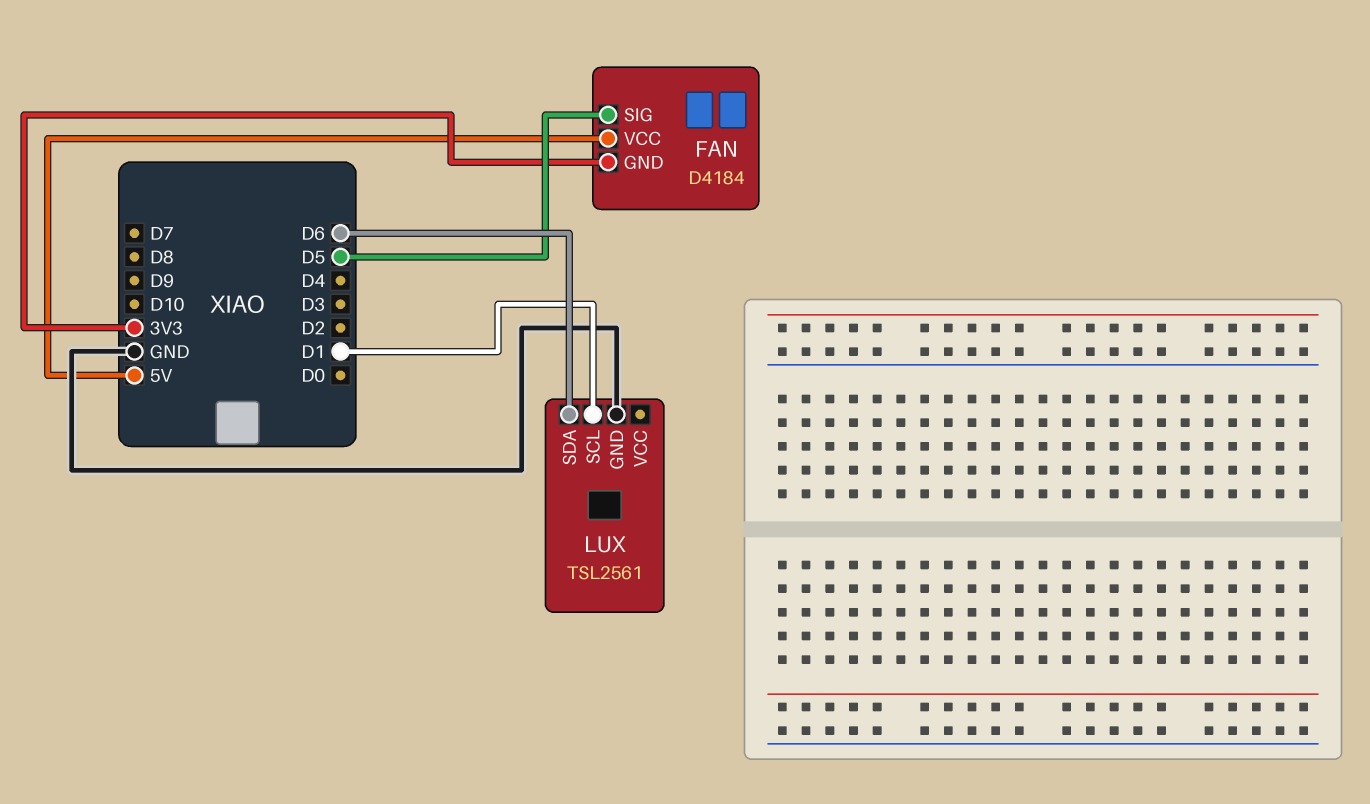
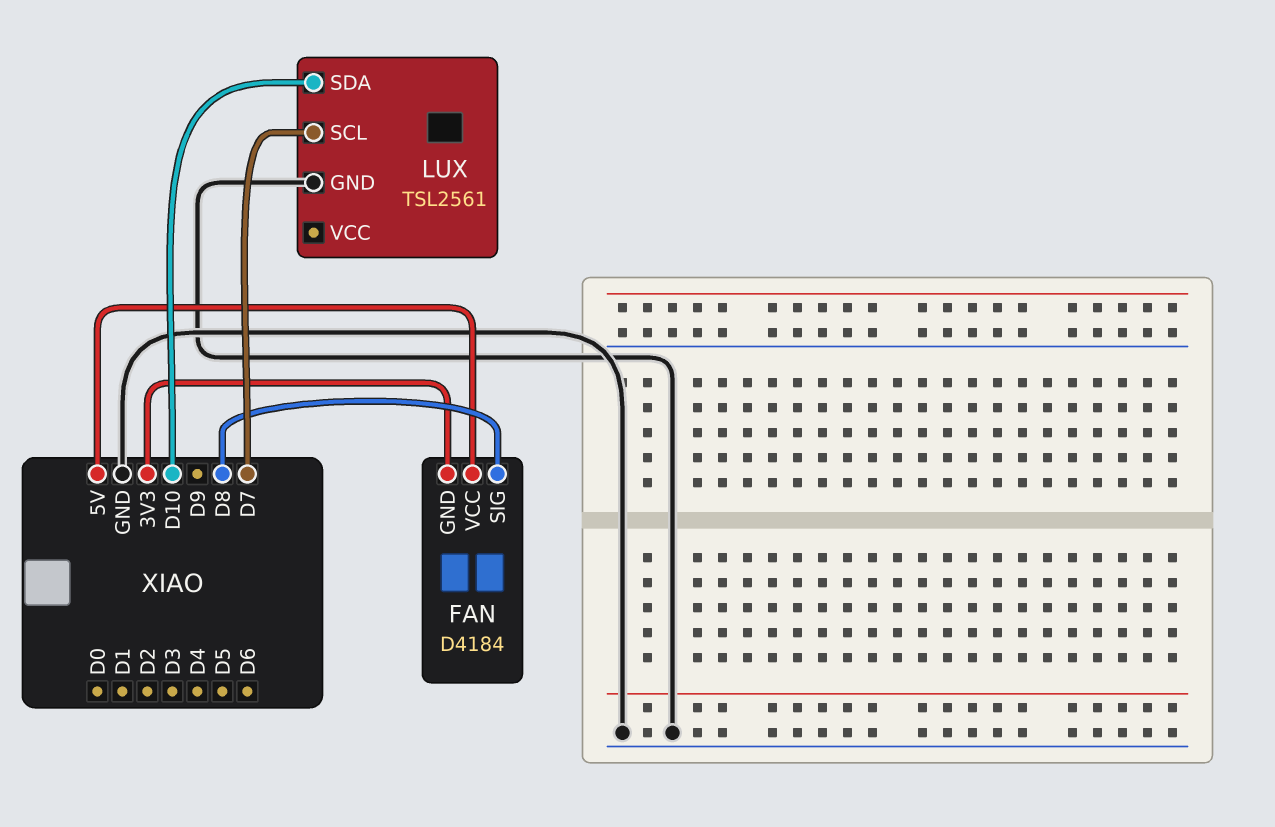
FAN pin SIG: D5 -> D8
LUX pin SCL: D1 -> D7
LUX pin SDA: D6 -> D10

